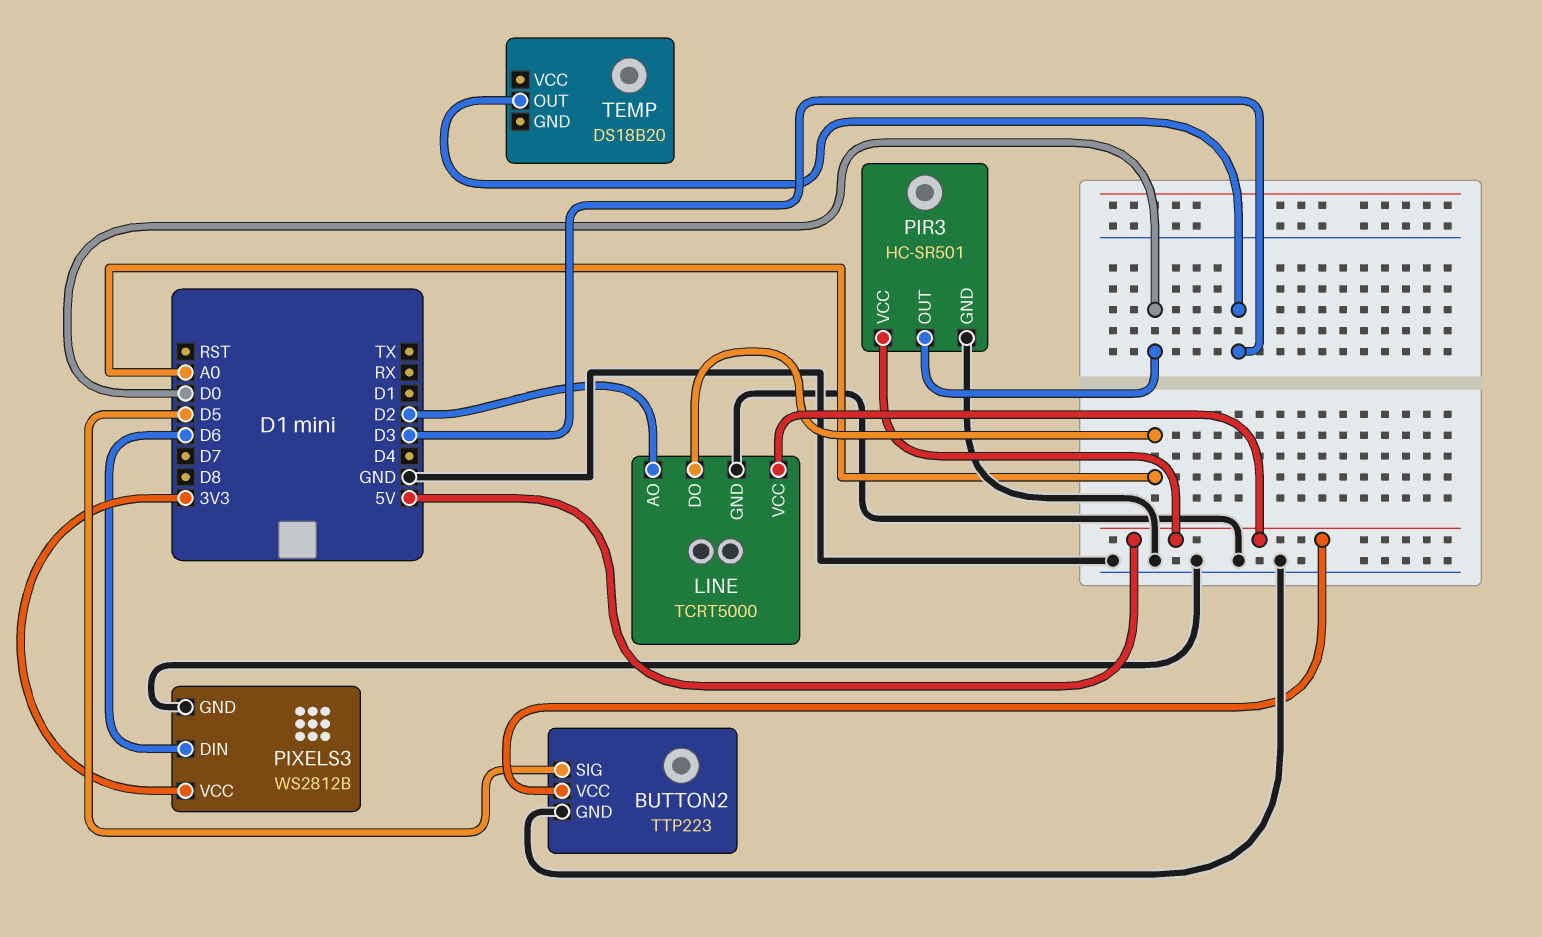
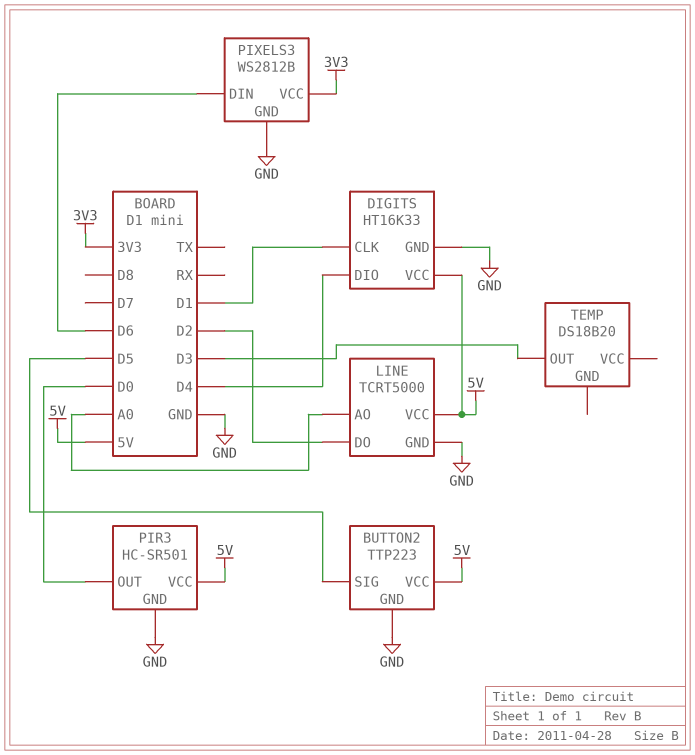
DIGITS: none -> HT16K33
DIGITS pin CLK: none -> D1
DIGITS pin DIO: none -> D4
DIGITS pin GND: none -> GND
DIGITS pin VCC: none -> 5V
LINE pin AO: D2 -> A0
LINE pin DO: A0 -> D2

